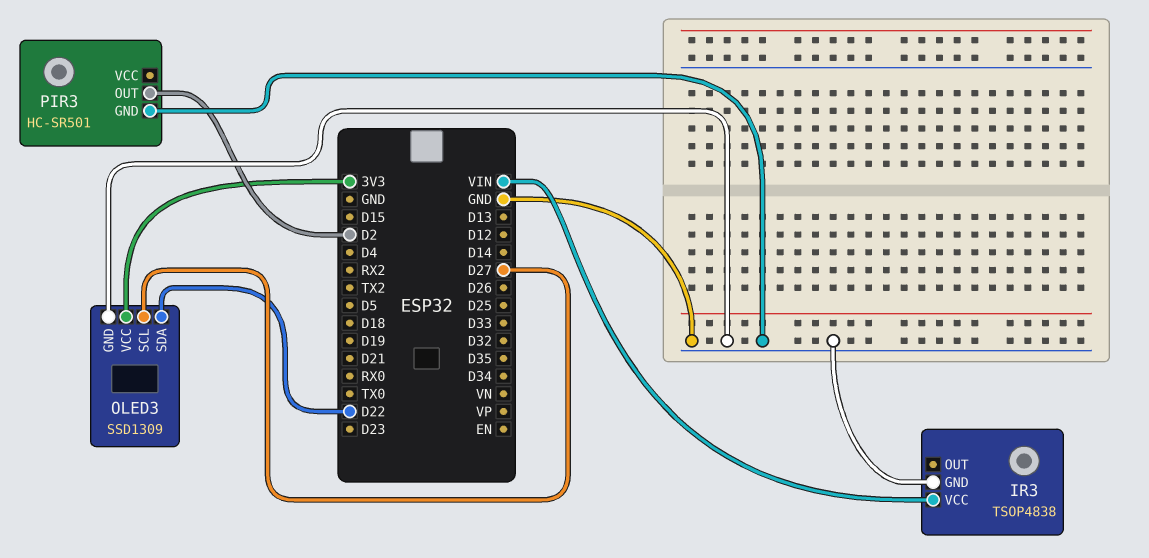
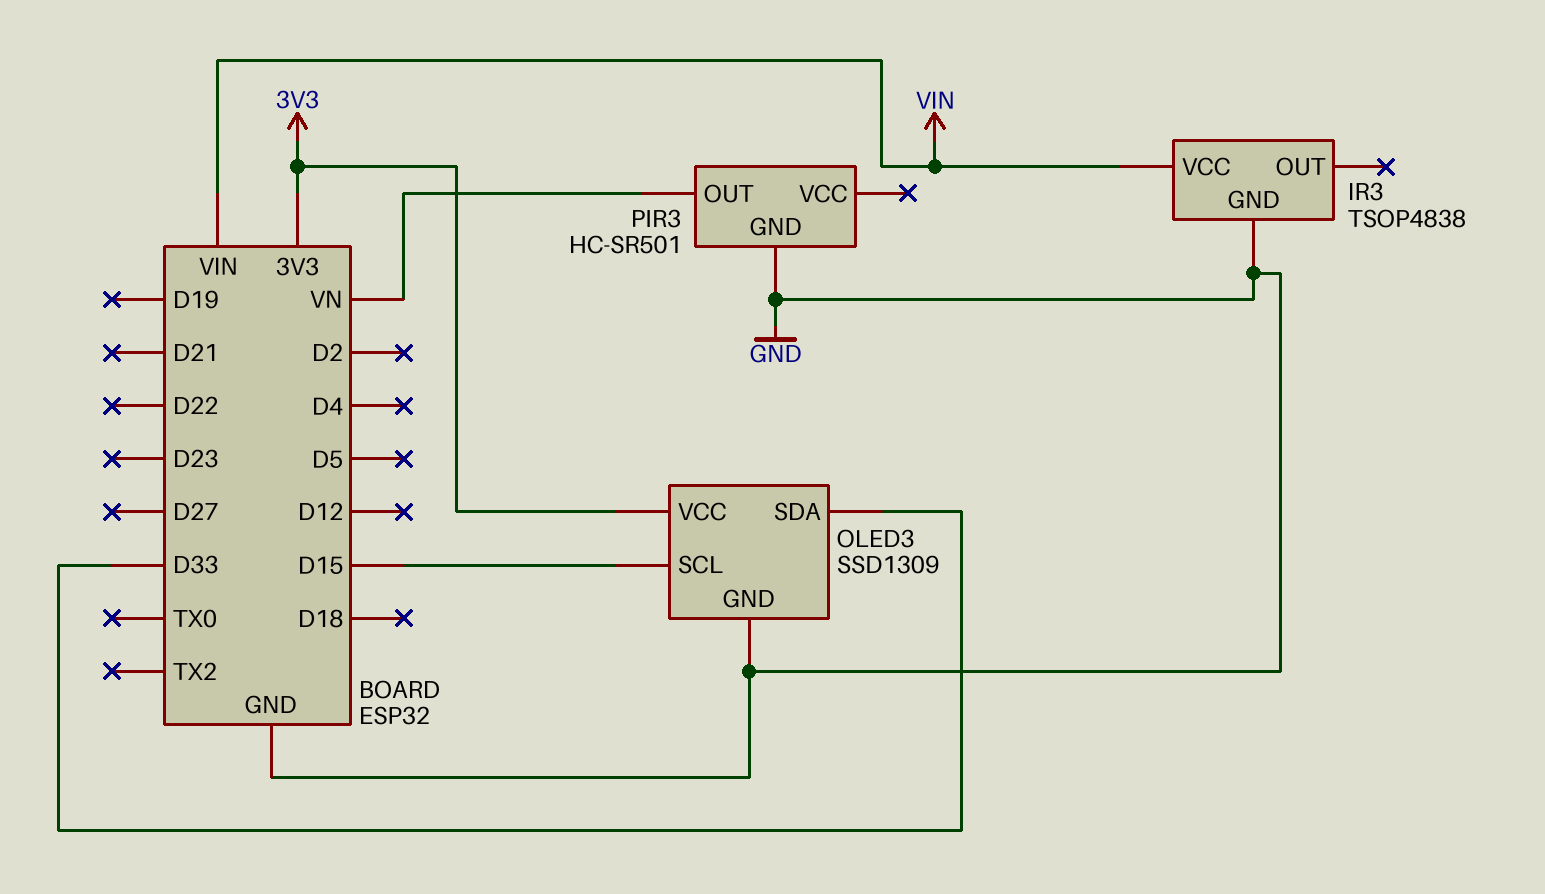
OLED3 pin SCL: D27 -> D15
OLED3 pin SDA: D22 -> D33
PIR3 pin OUT: D2 -> VN

